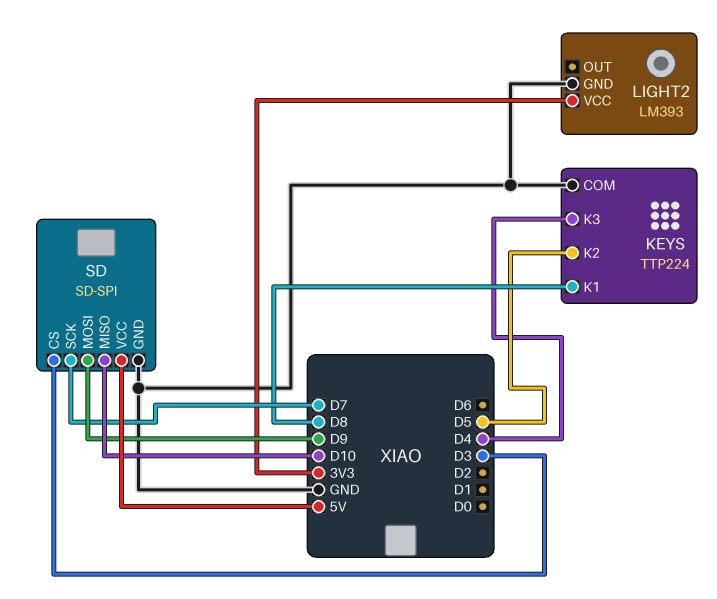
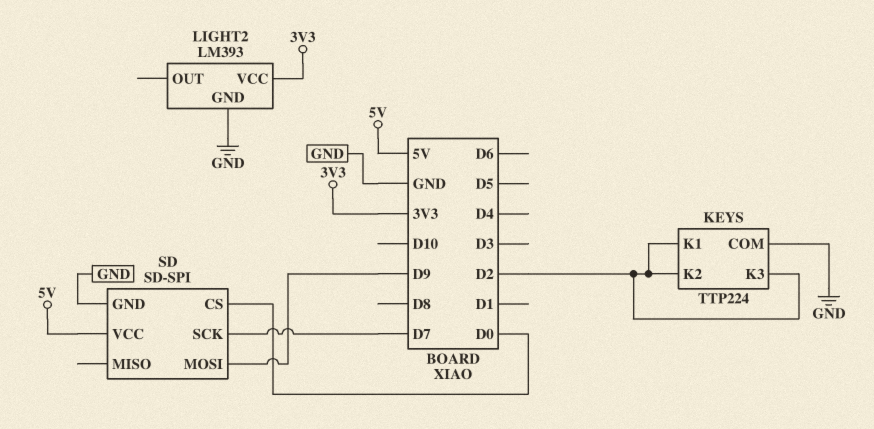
KEYS pin K1: D8 -> D2
KEYS pin K2: D5 -> D2
KEYS pin K3: D4 -> D2
SD pin CS: D3 -> D0
SD pin MISO: D10 -> none

